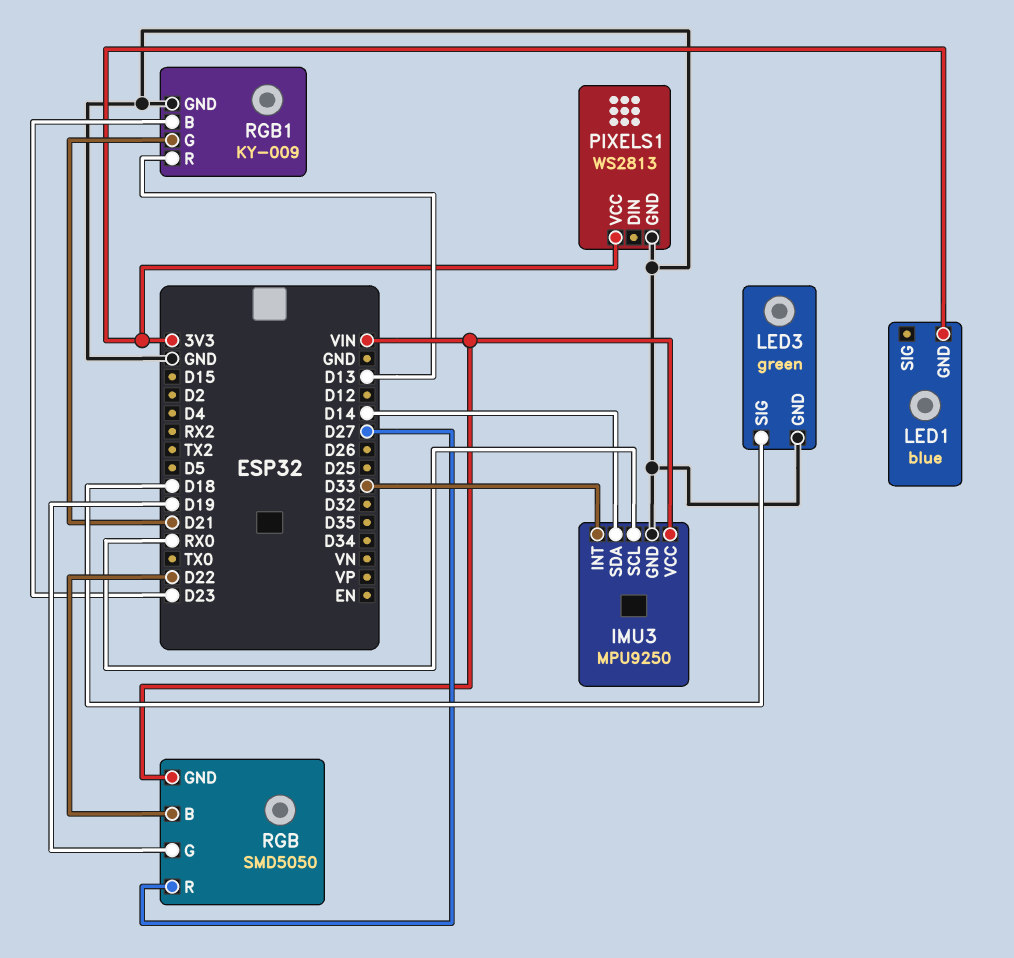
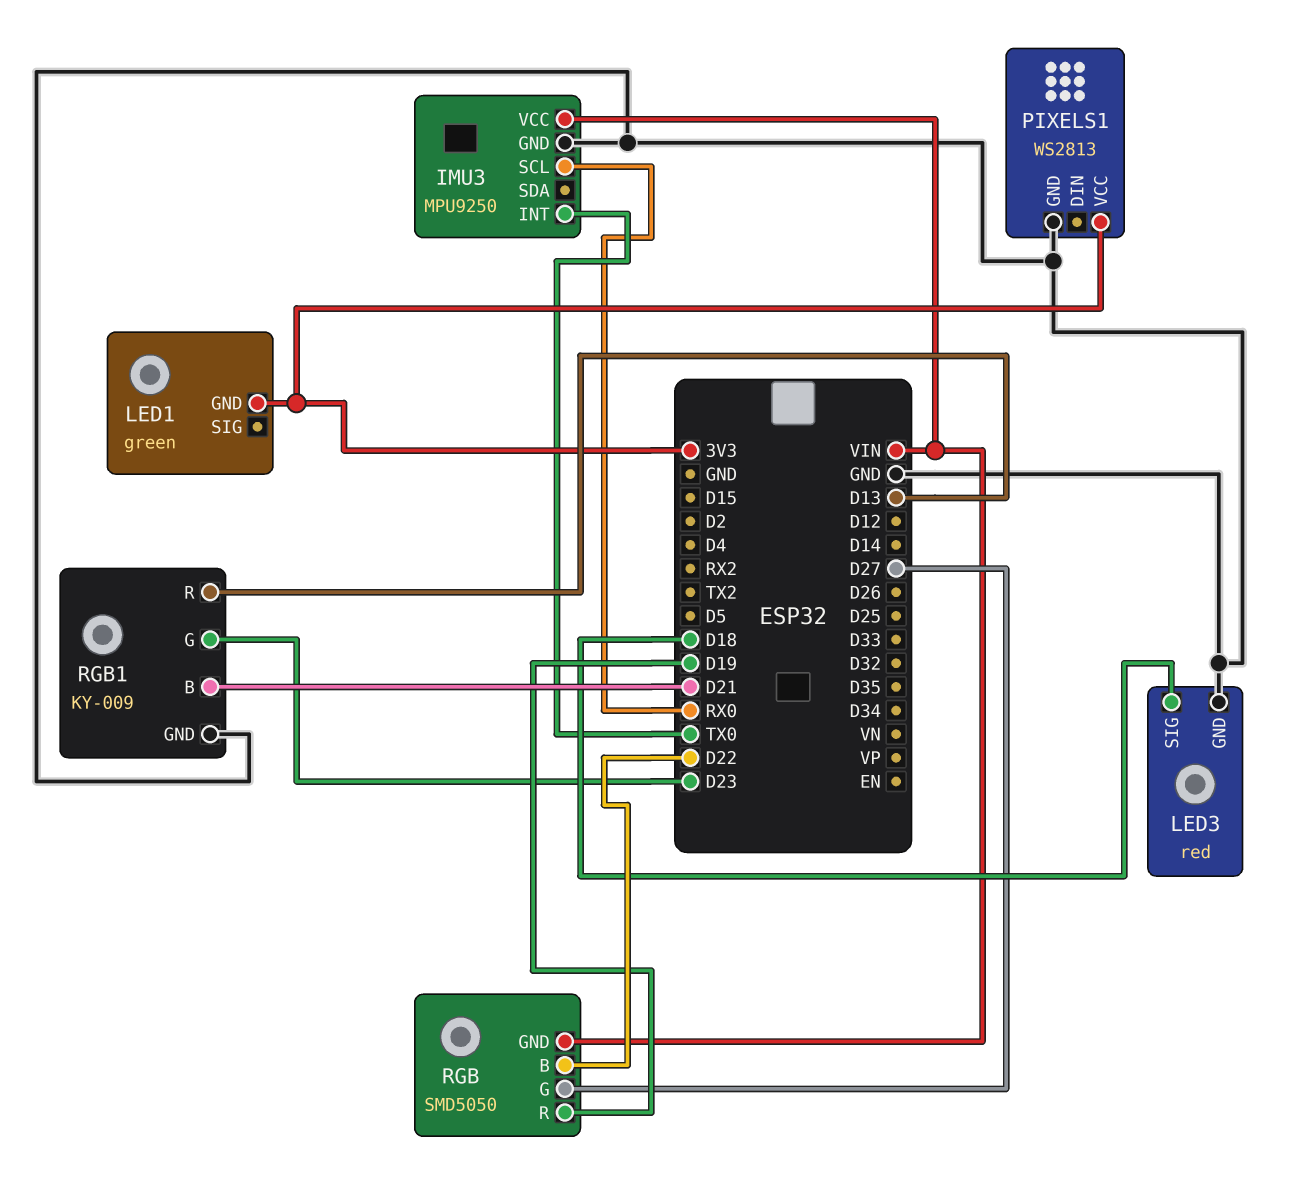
IMU3 pin INT: D33 -> TX0
IMU3 pin SDA: D14 -> none
LED1: blue -> green
LED3: green -> red
RGB pin G: D19 -> D27
RGB pin R: D27 -> D19
RGB1 pin B: D23 -> D21
RGB1 pin G: D21 -> D23

